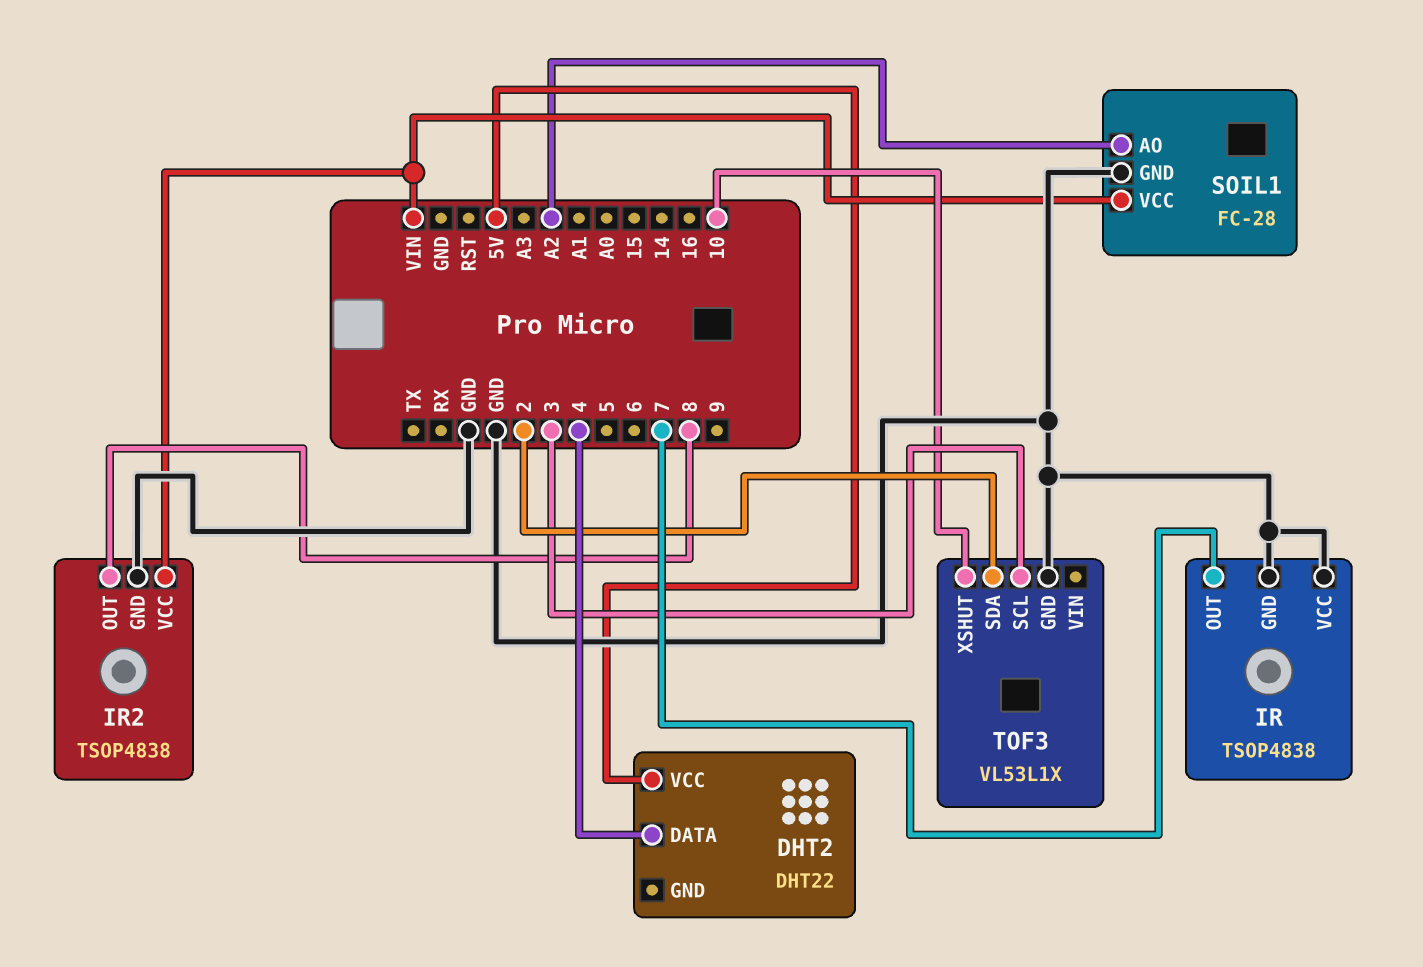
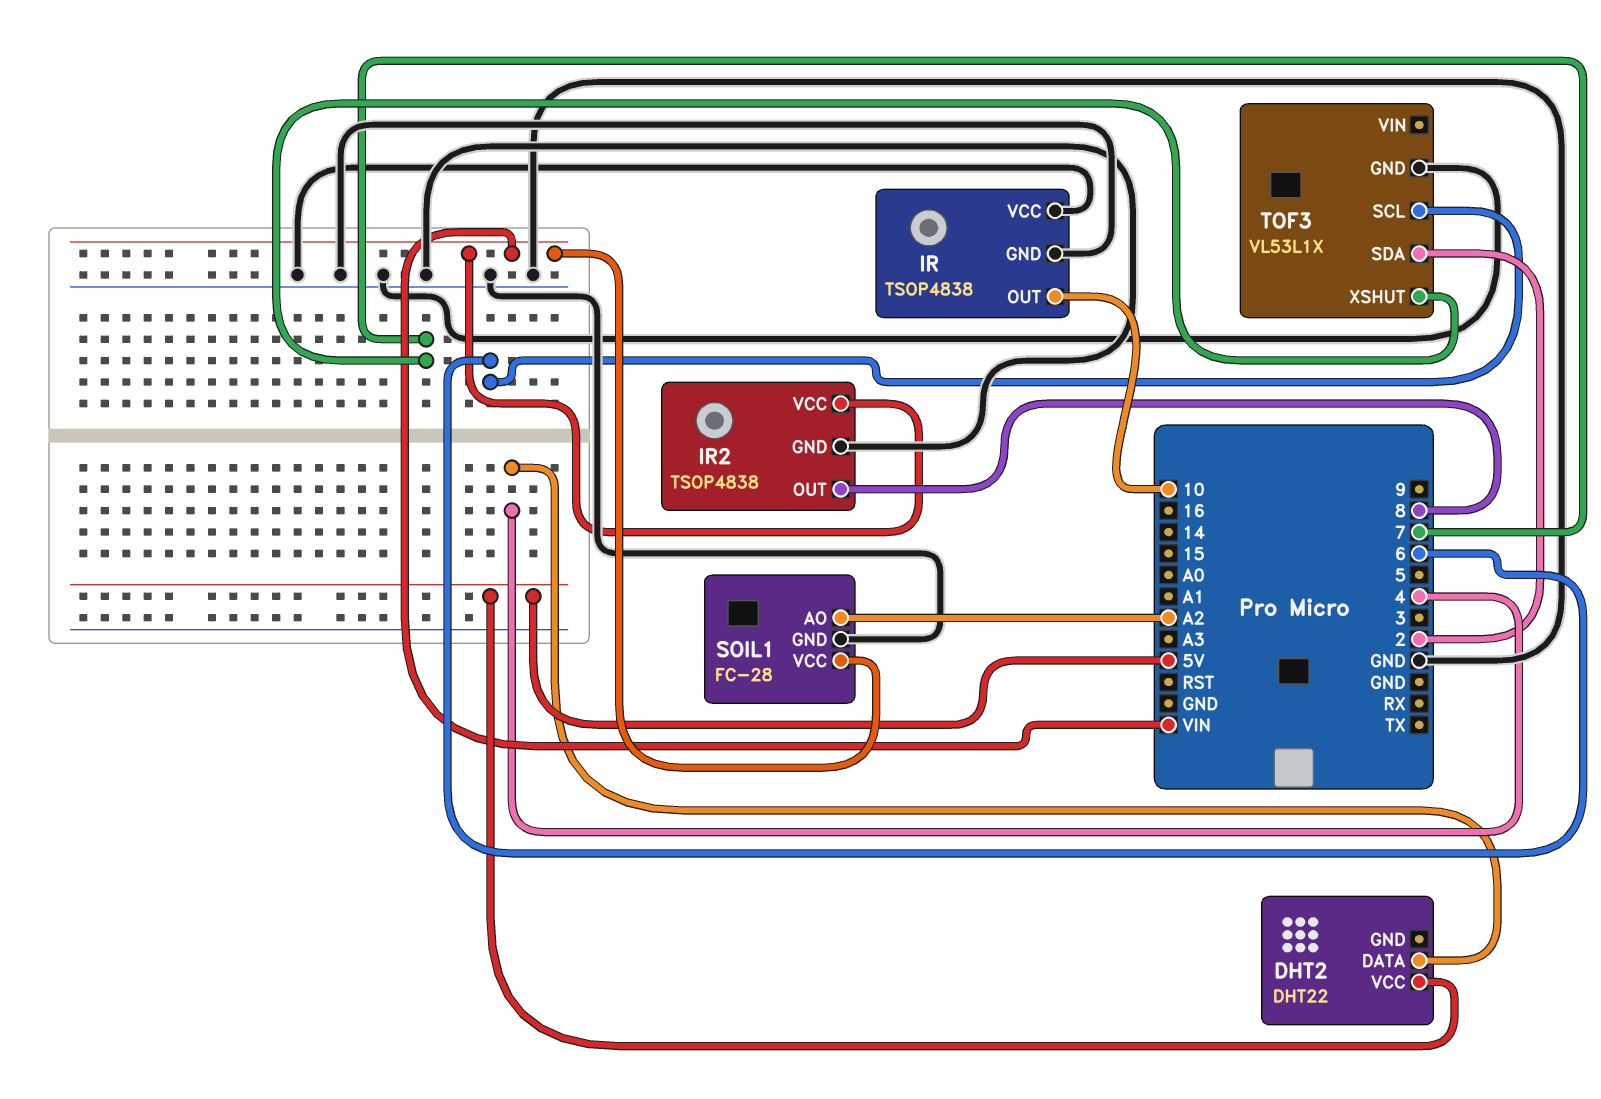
IR pin OUT: 7 -> 10
TOF3 pin SCL: 3 -> 6
TOF3 pin XSHUT: 10 -> 7

